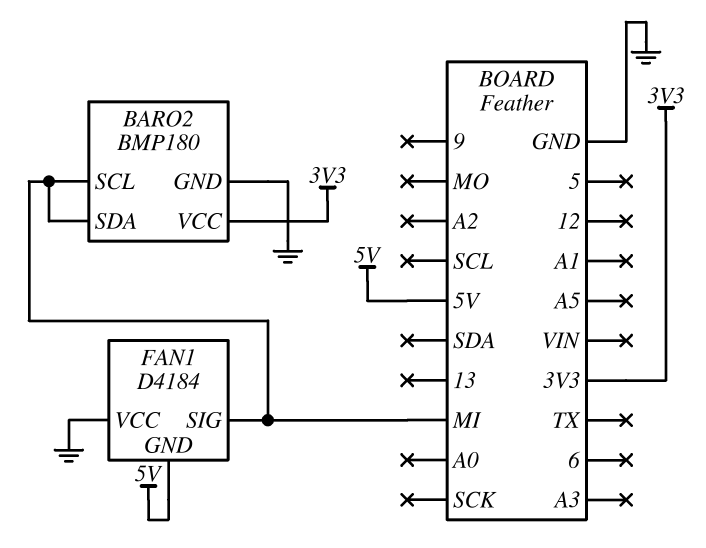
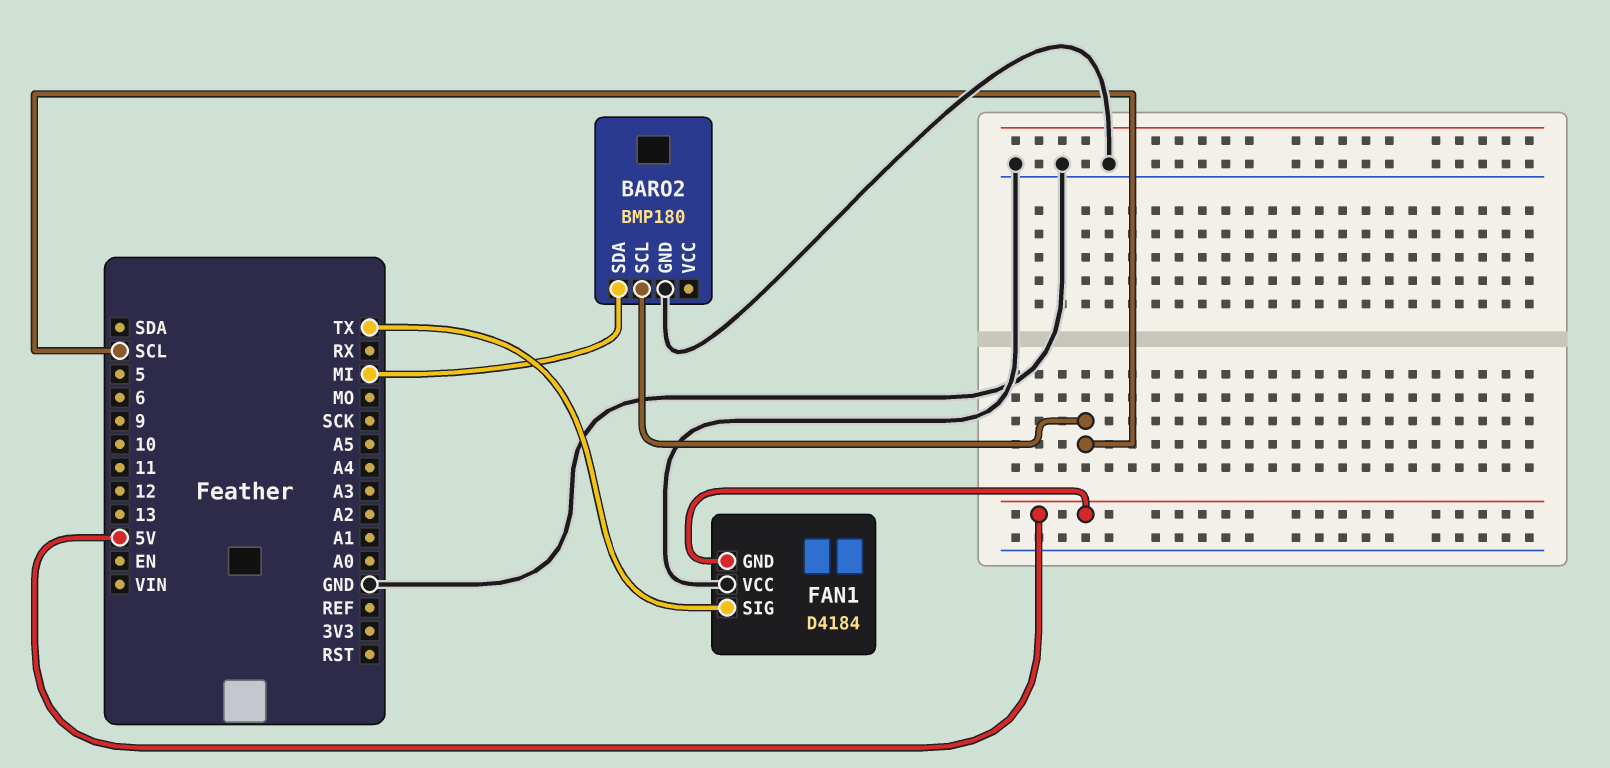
BARO2 pin SCL: MI -> SCL
BARO2 pin VCC: 3V3 -> none
FAN1 pin SIG: MI -> TX

